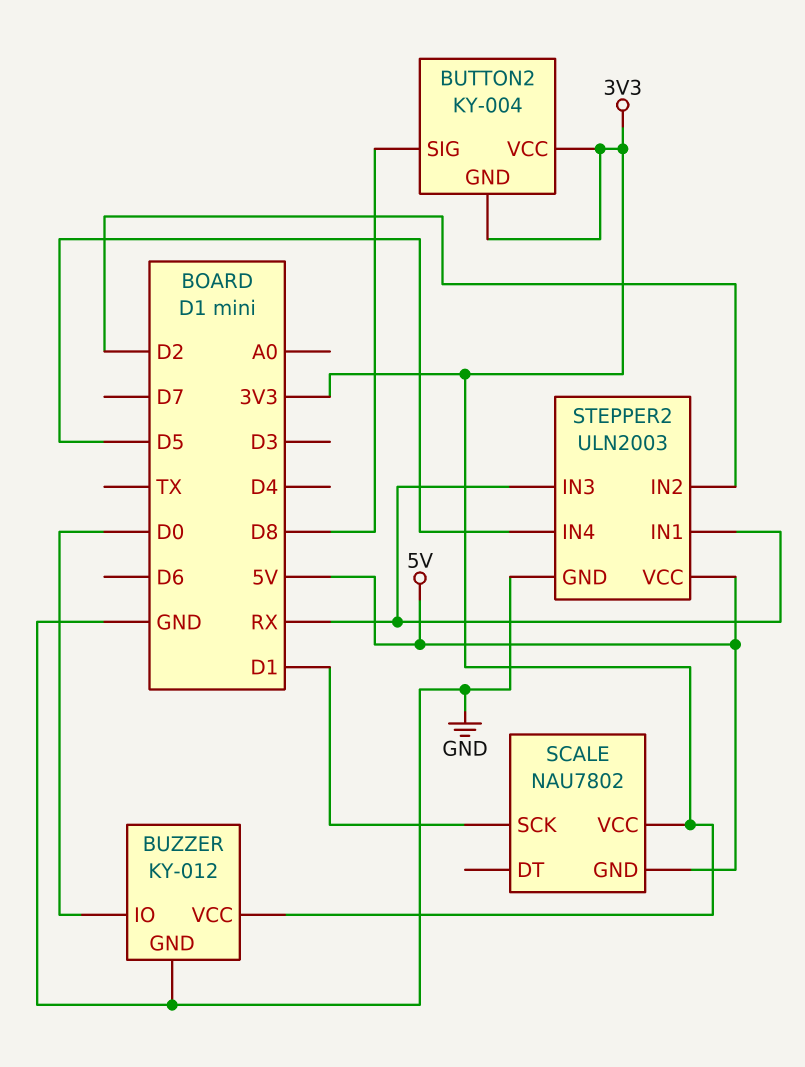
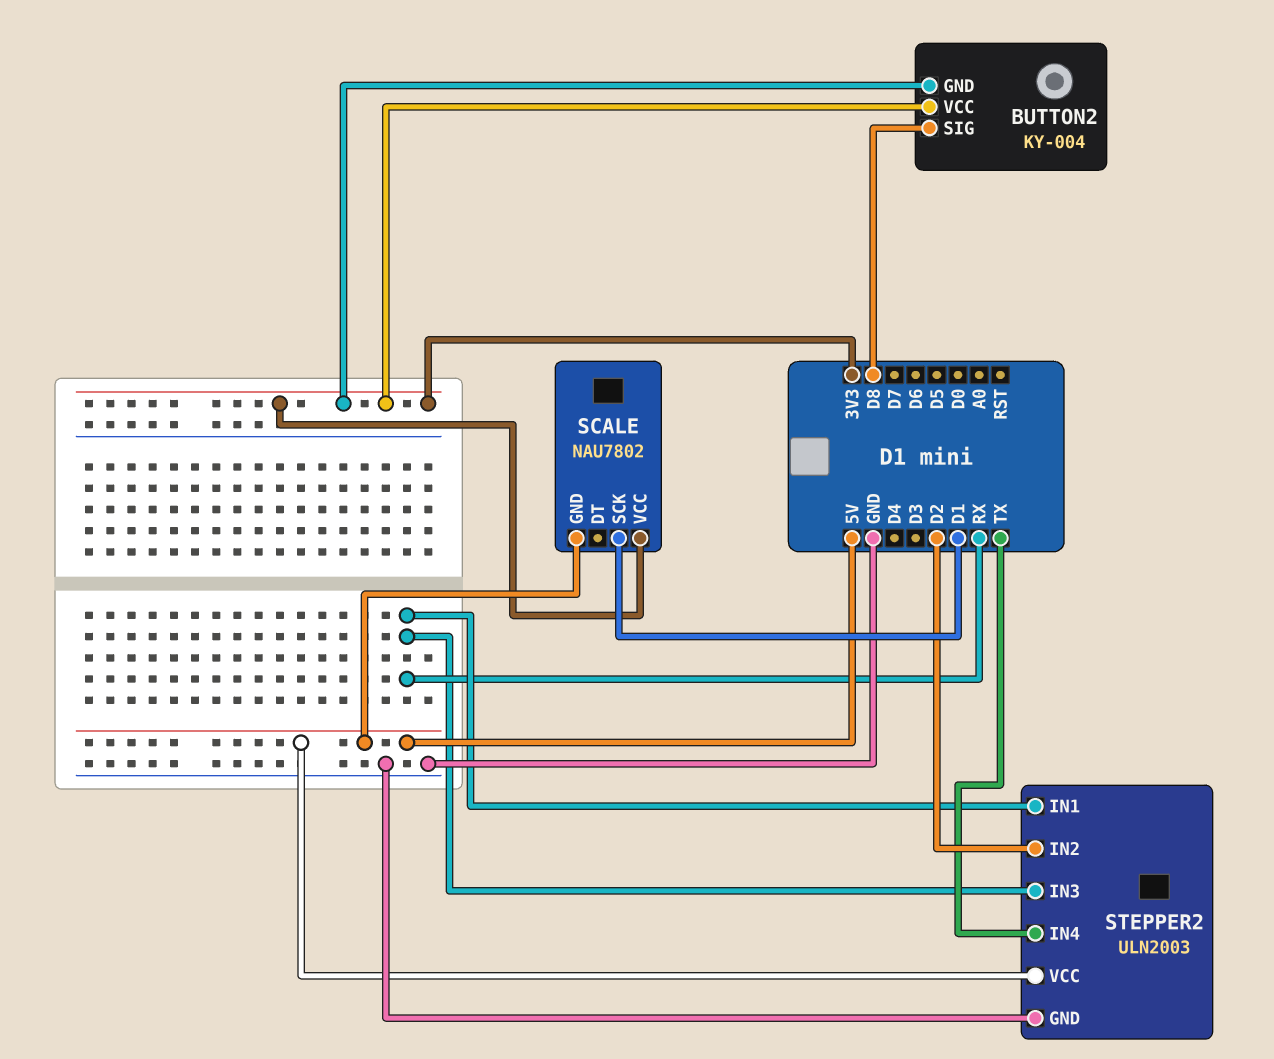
BUZZER: KY-012 -> none
BUZZER pin GND: GND -> none
BUZZER pin IO: D0 -> none
BUZZER pin VCC: 3V3 -> none
STEPPER2 pin IN4: D5 -> TX

